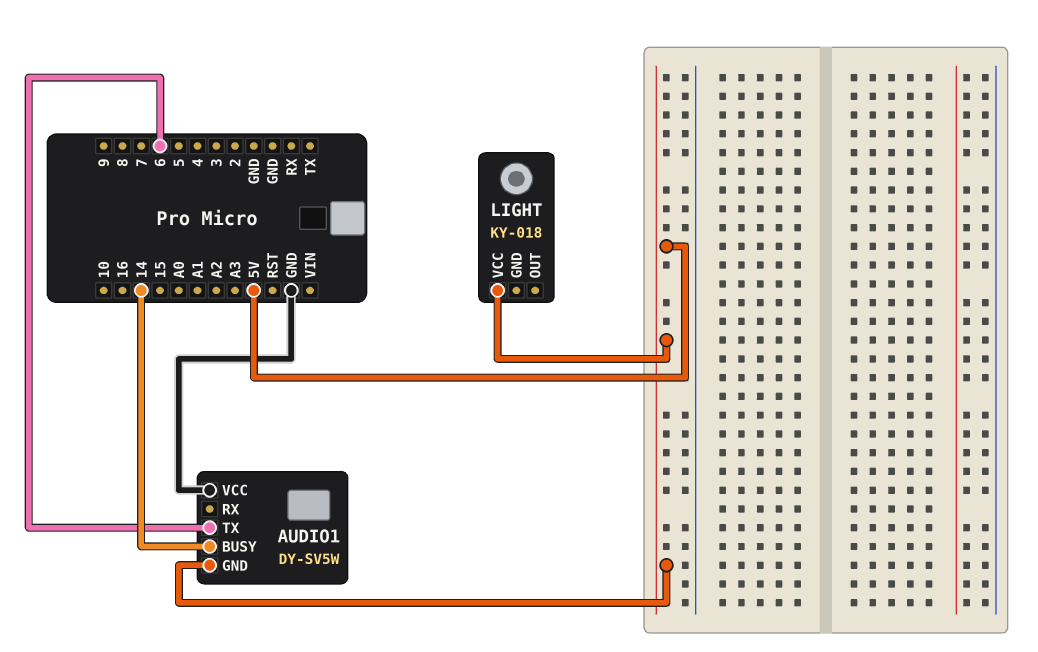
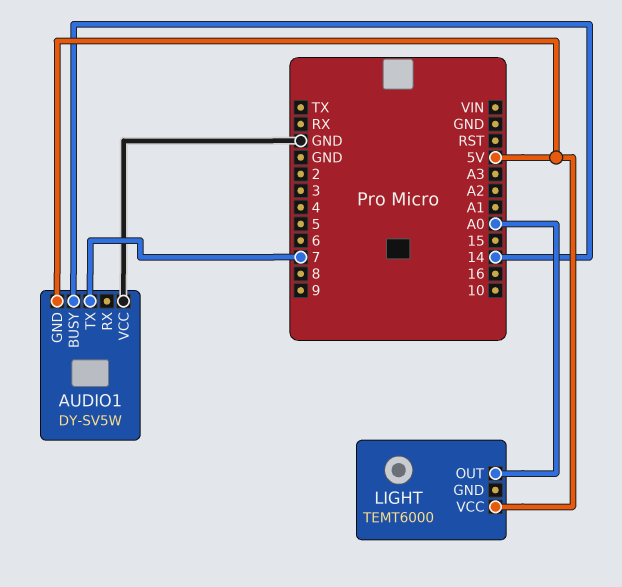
AUDIO1 pin TX: 6 -> 7
LIGHT: KY-018 -> TEMT6000
LIGHT pin OUT: none -> A0

